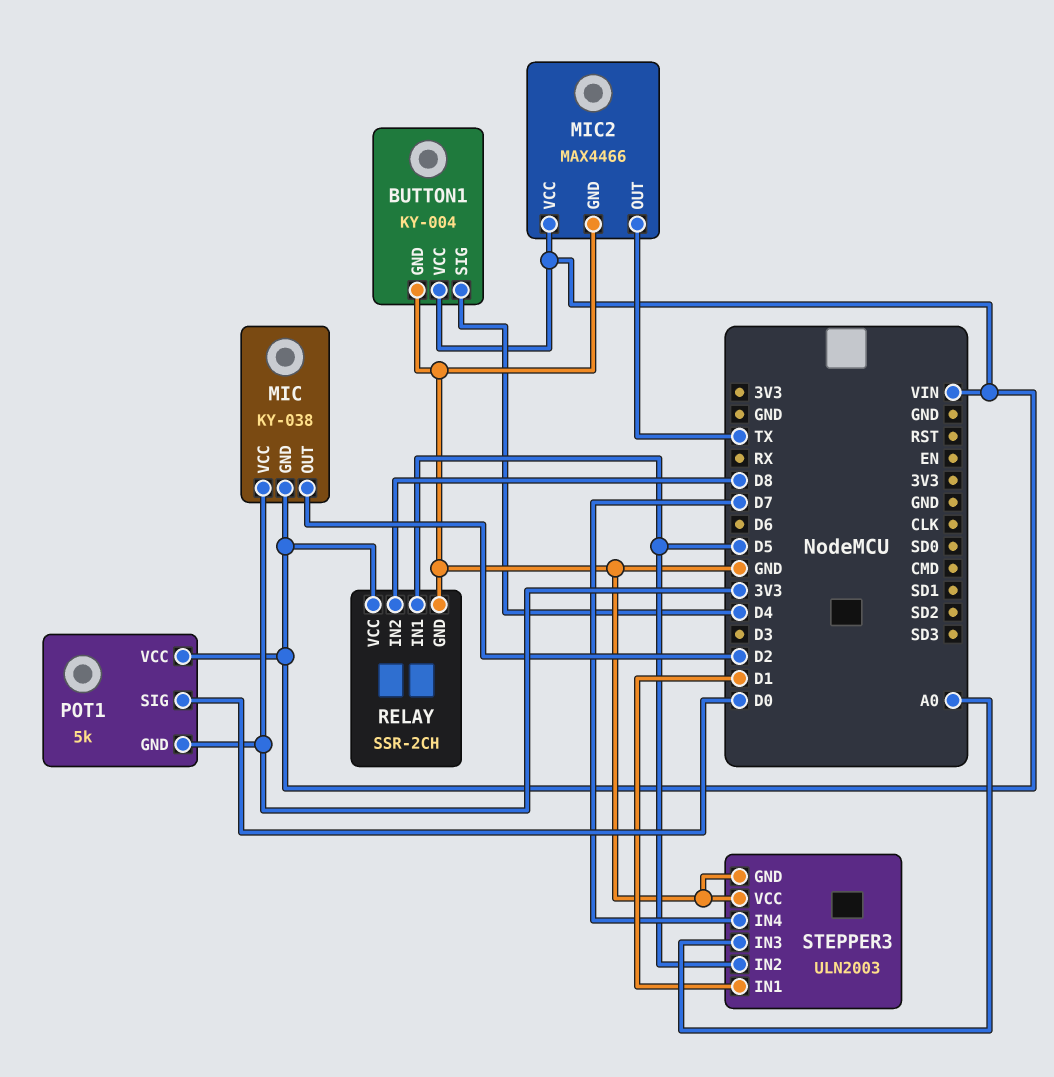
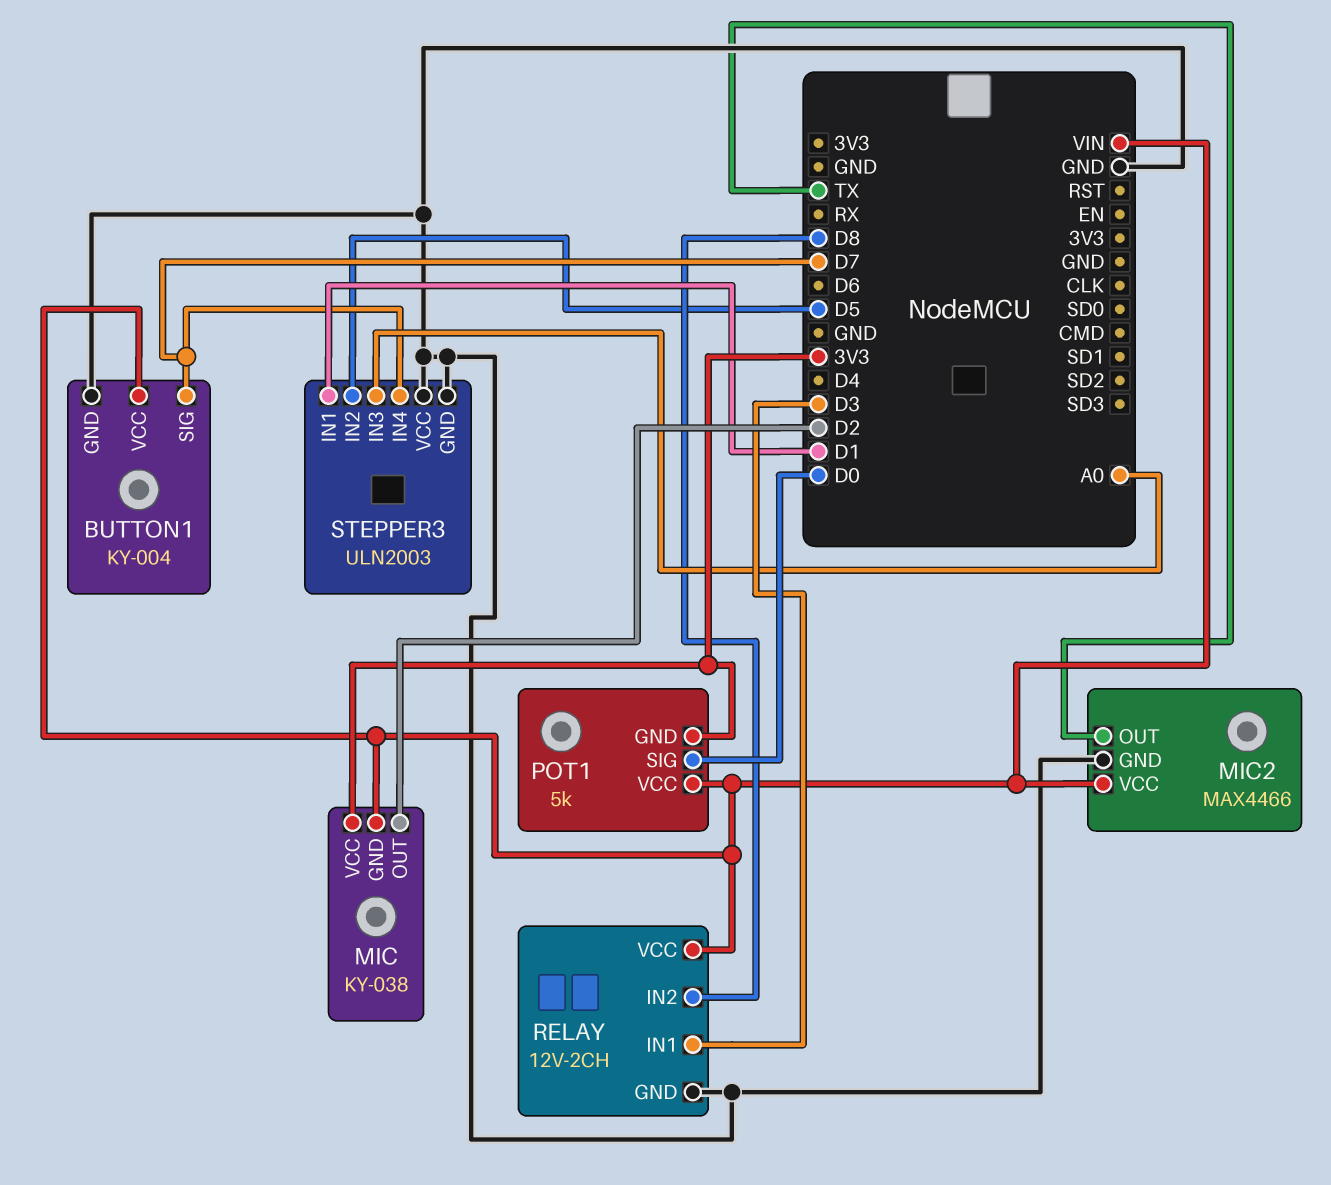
BUTTON1 pin SIG: D4 -> D7
RELAY: SSR-2CH -> 12V-2CH
RELAY pin IN1: D5 -> D3

